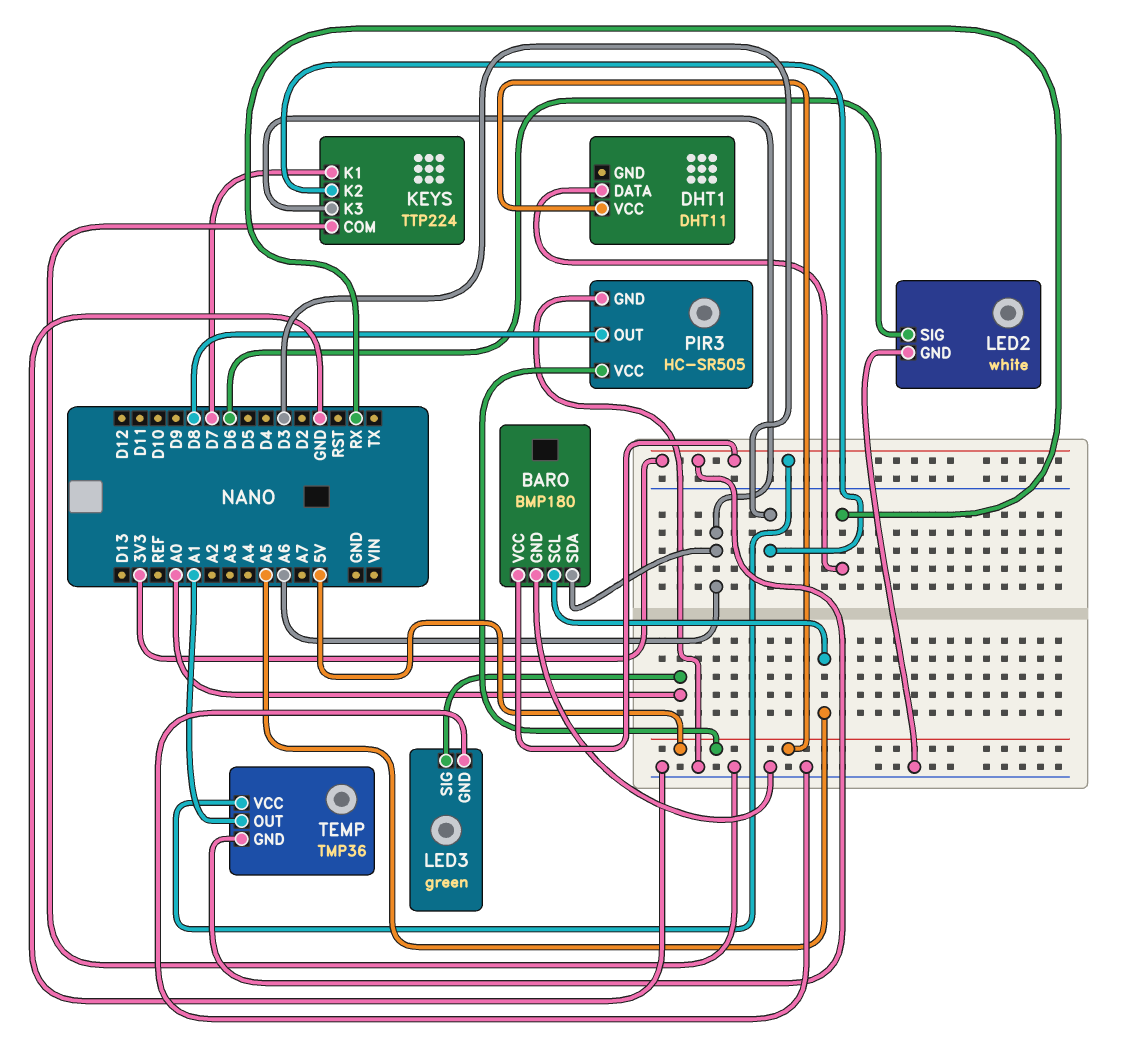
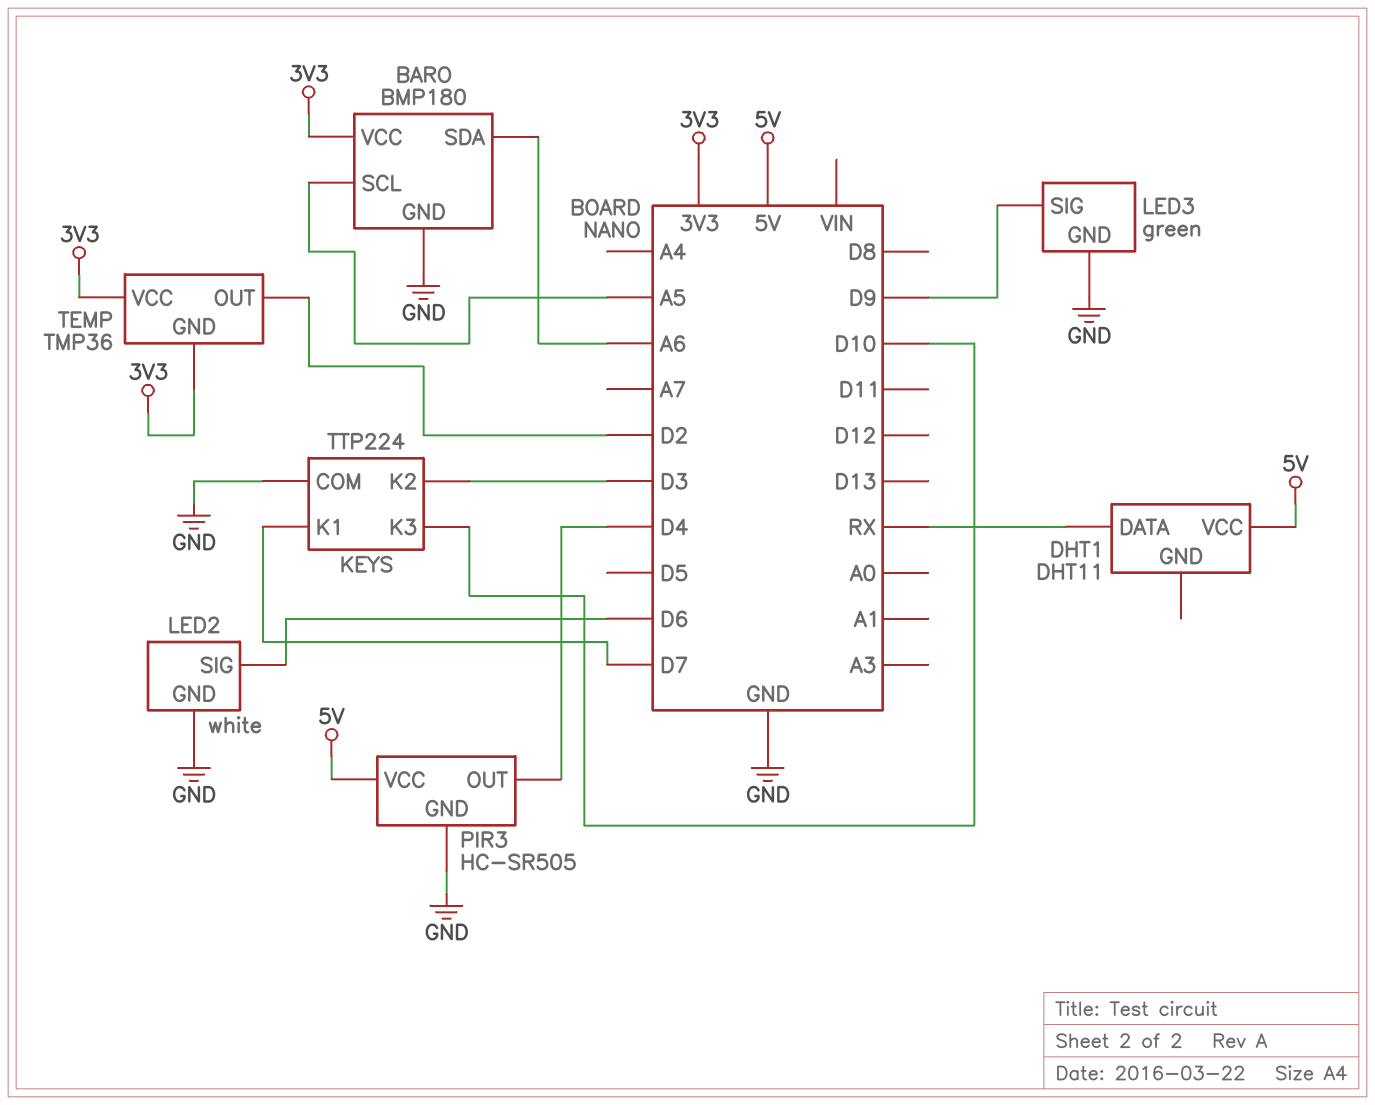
KEYS pin K3: A6 -> D10
LED3 pin SIG: A0 -> D9
PIR3 pin OUT: D8 -> D4
TEMP pin OUT: A1 -> D2

